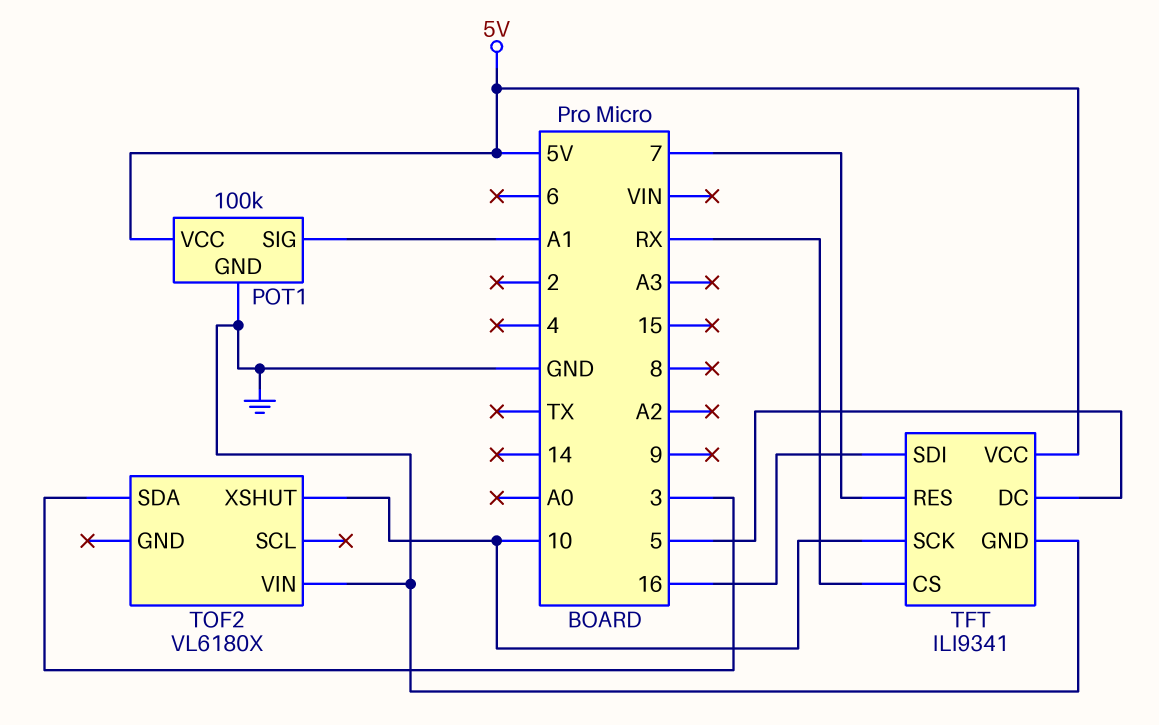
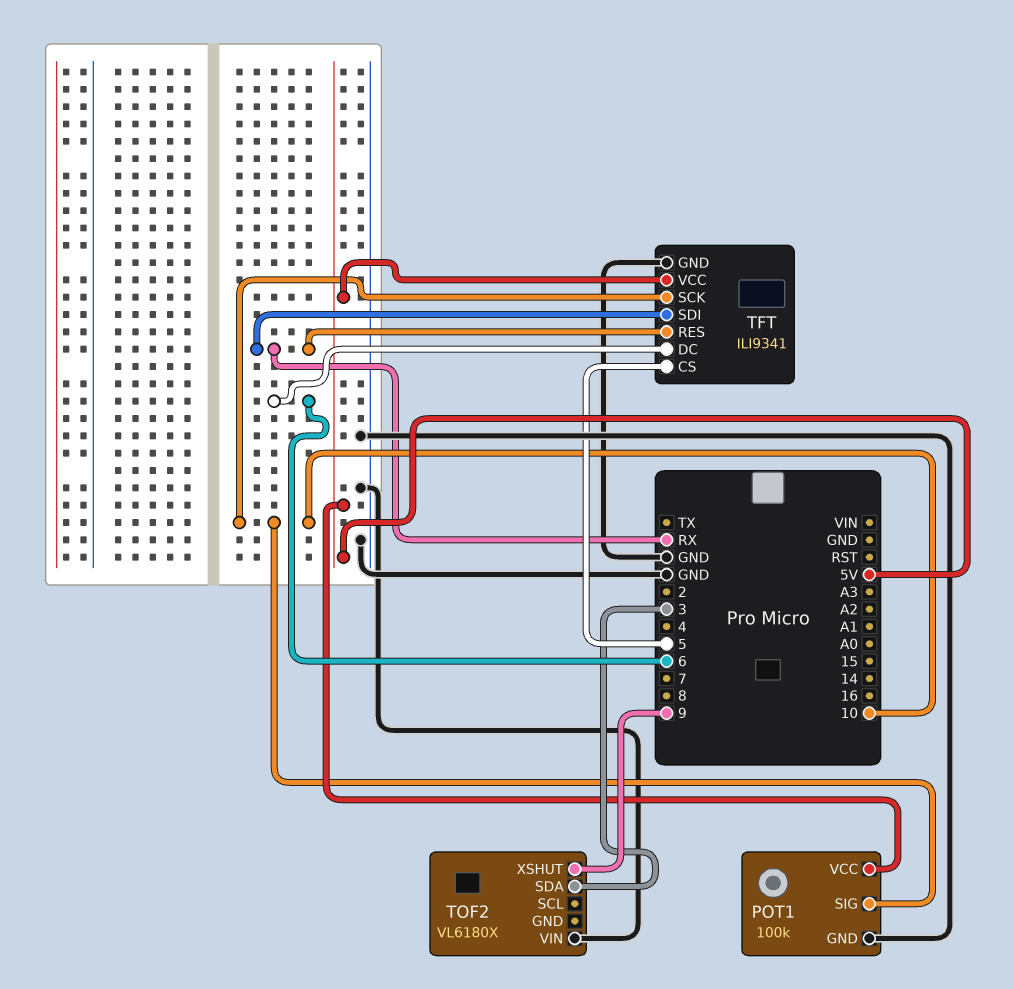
POT1 pin SIG: A1 -> 10
TFT pin CS: RX -> 5
TFT pin DC: 5 -> 6
TFT pin RES: 7 -> RX
TFT pin SDI: 16 -> RX
TOF2 pin XSHUT: 10 -> 9

